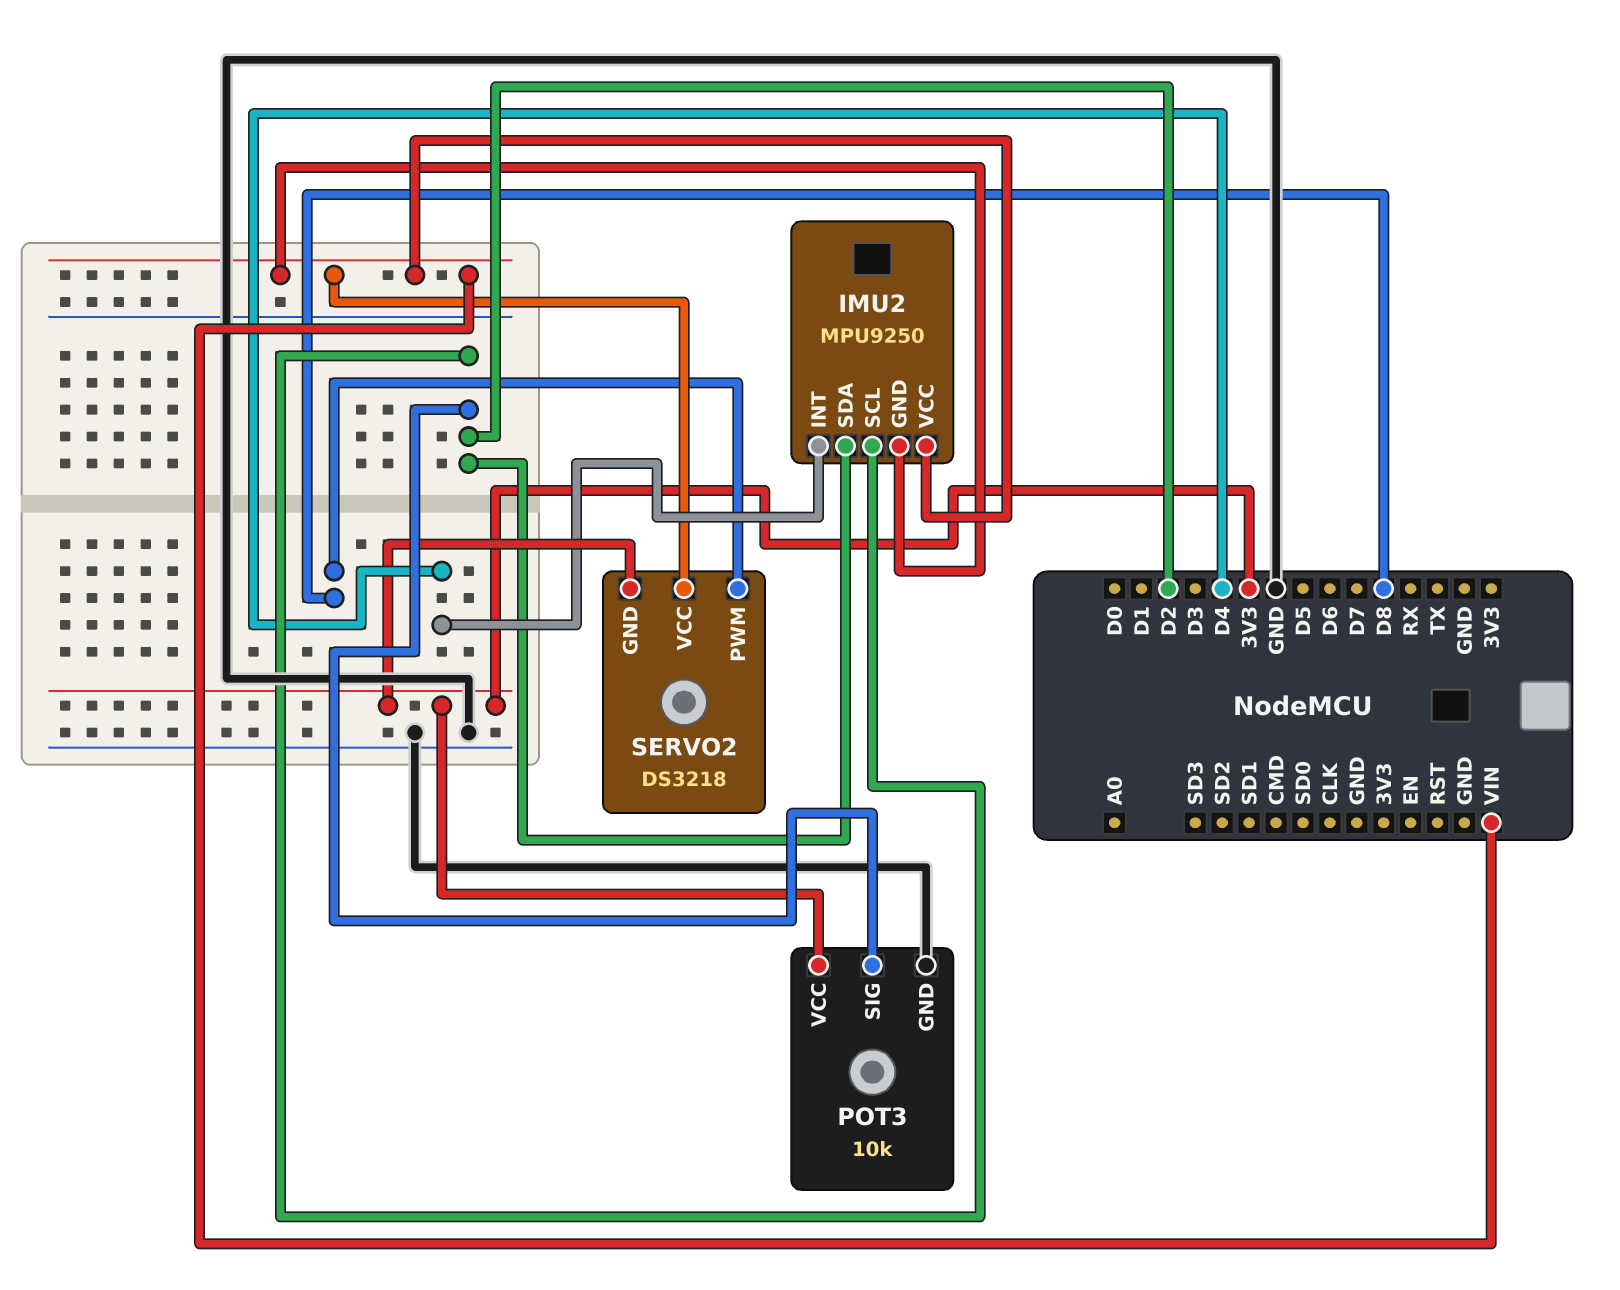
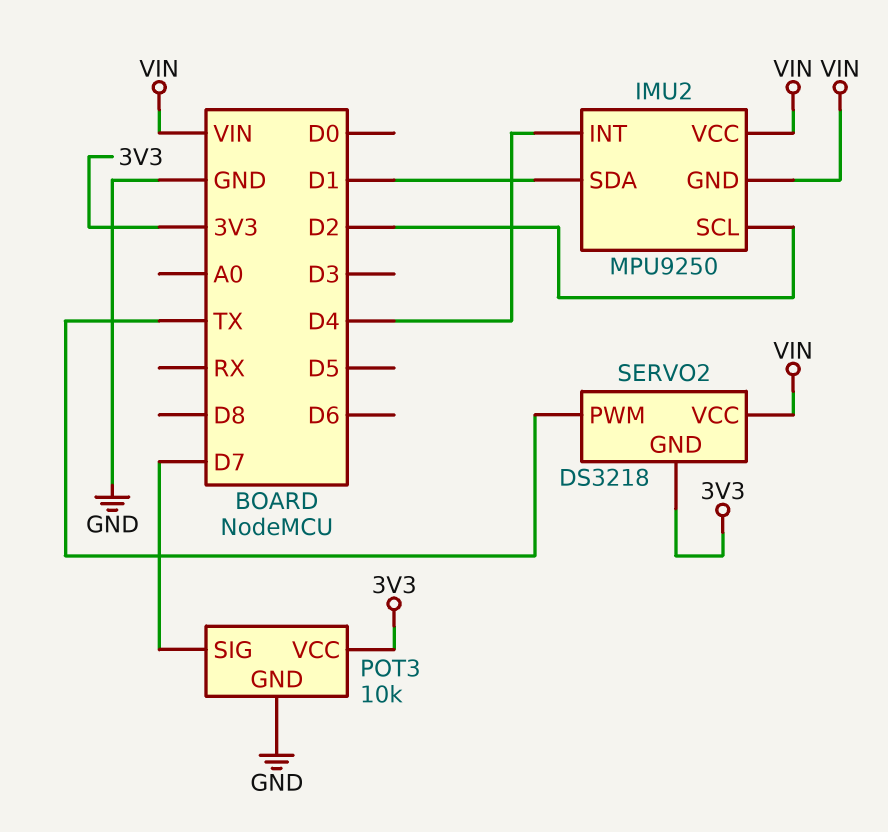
IMU2 pin SDA: D2 -> D1
POT3 pin SIG: D2 -> D7
SERVO2 pin PWM: D8 -> TX

